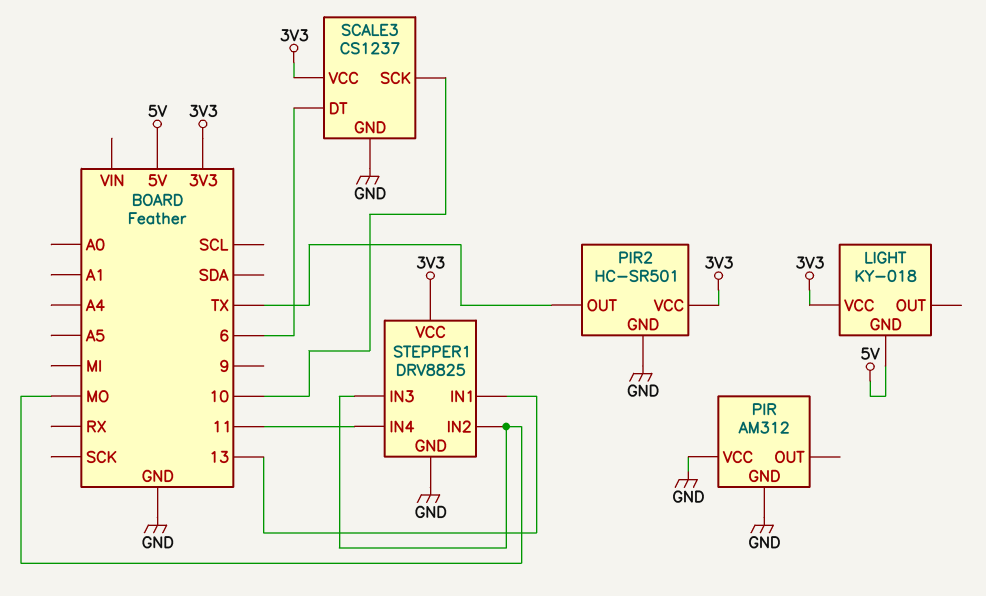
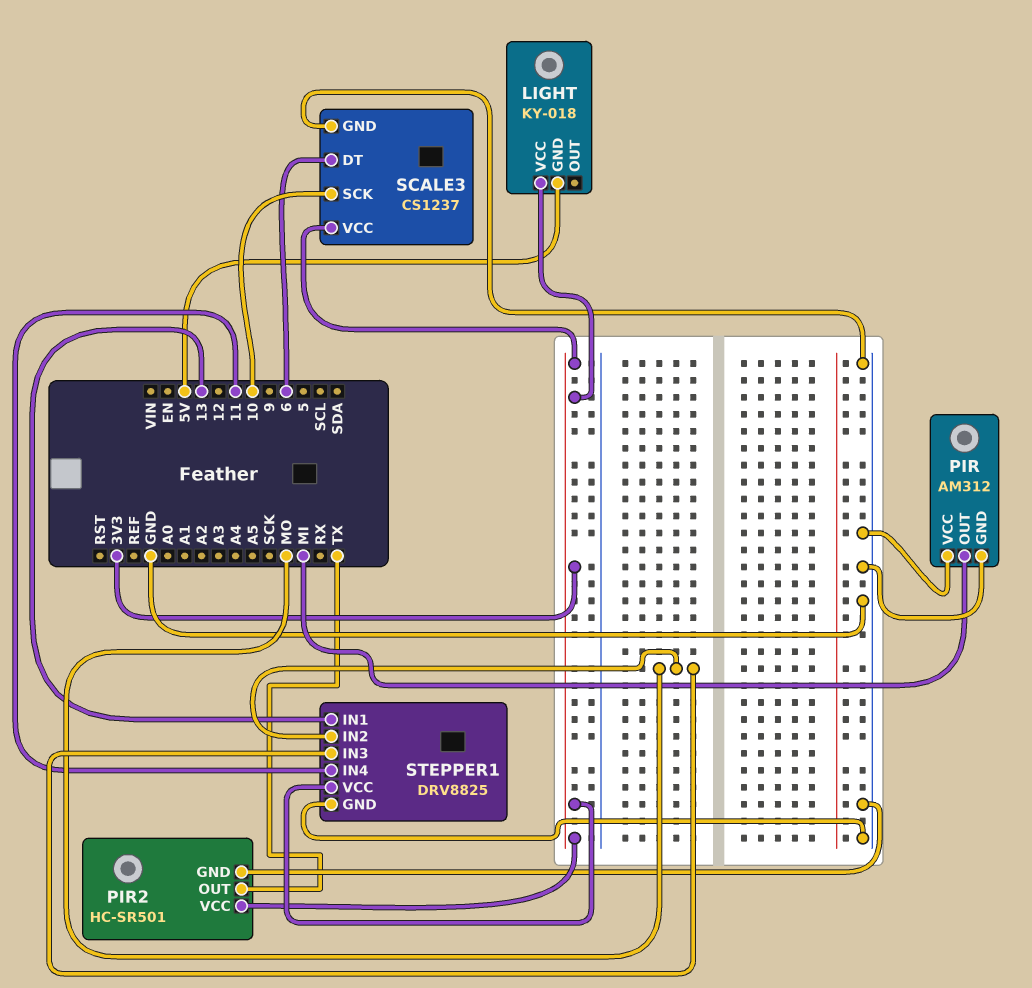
PIR pin OUT: none -> MI

